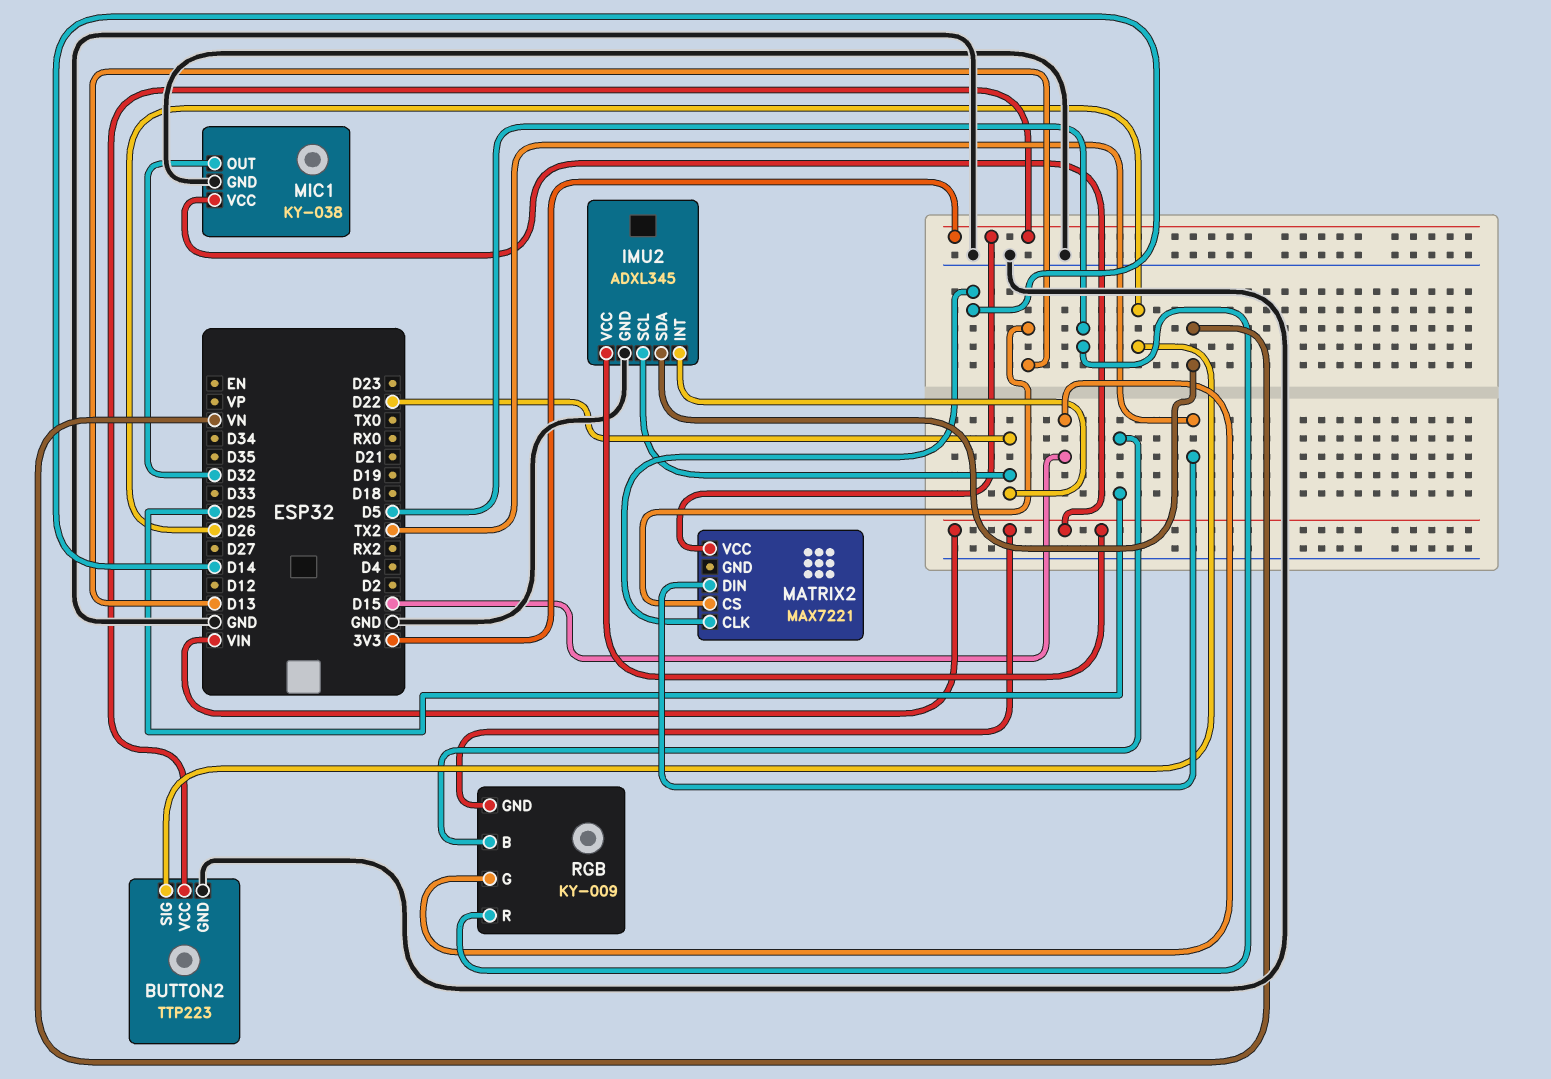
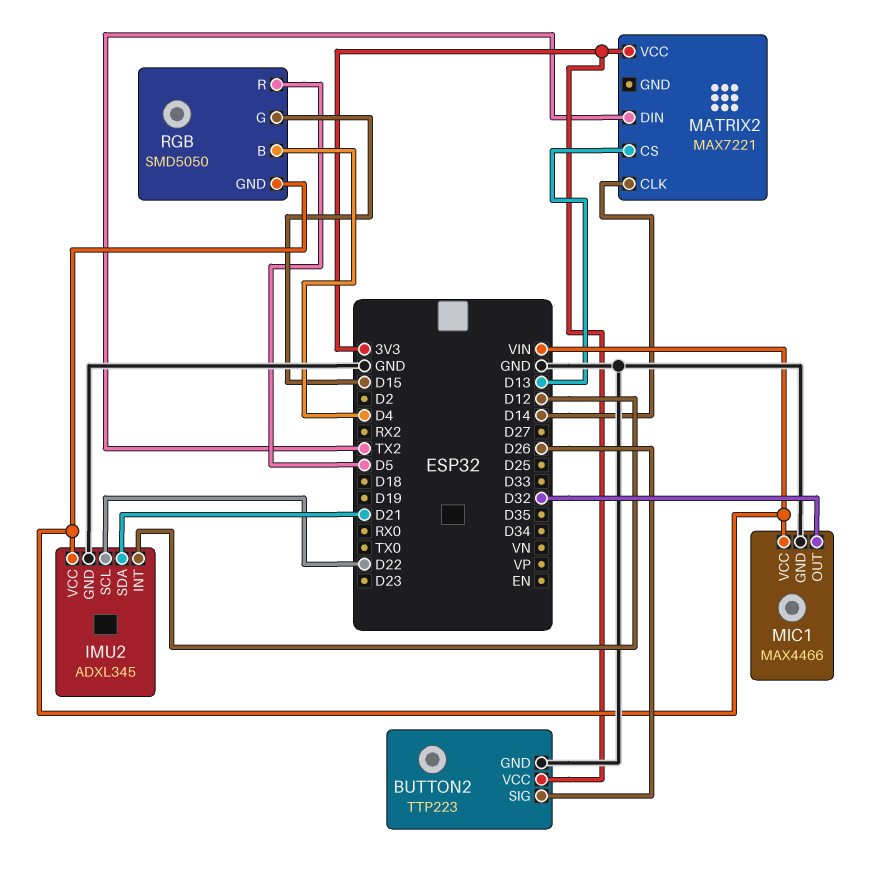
IMU2 pin INT: D22 -> D12
IMU2 pin SDA: VN -> D21
MIC1: KY-038 -> MAX4466
RGB: KY-009 -> SMD5050
RGB pin B: D25 -> D4

